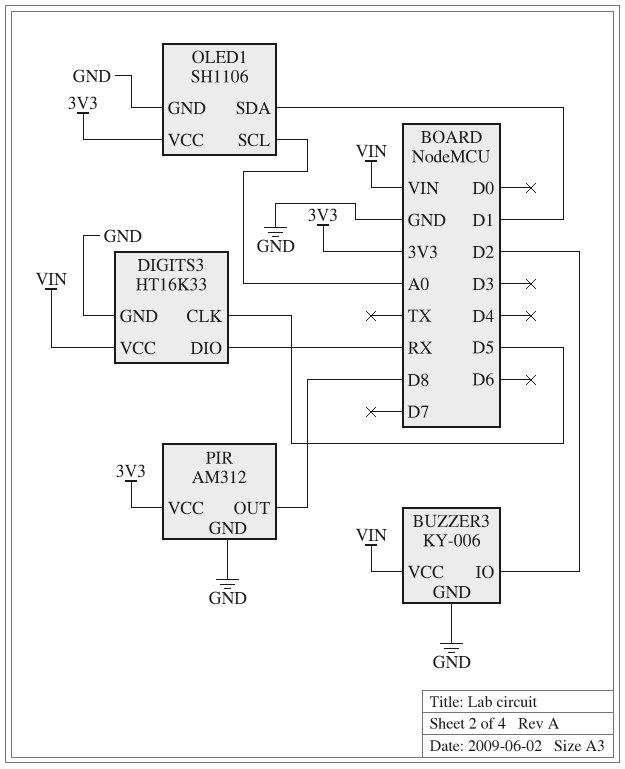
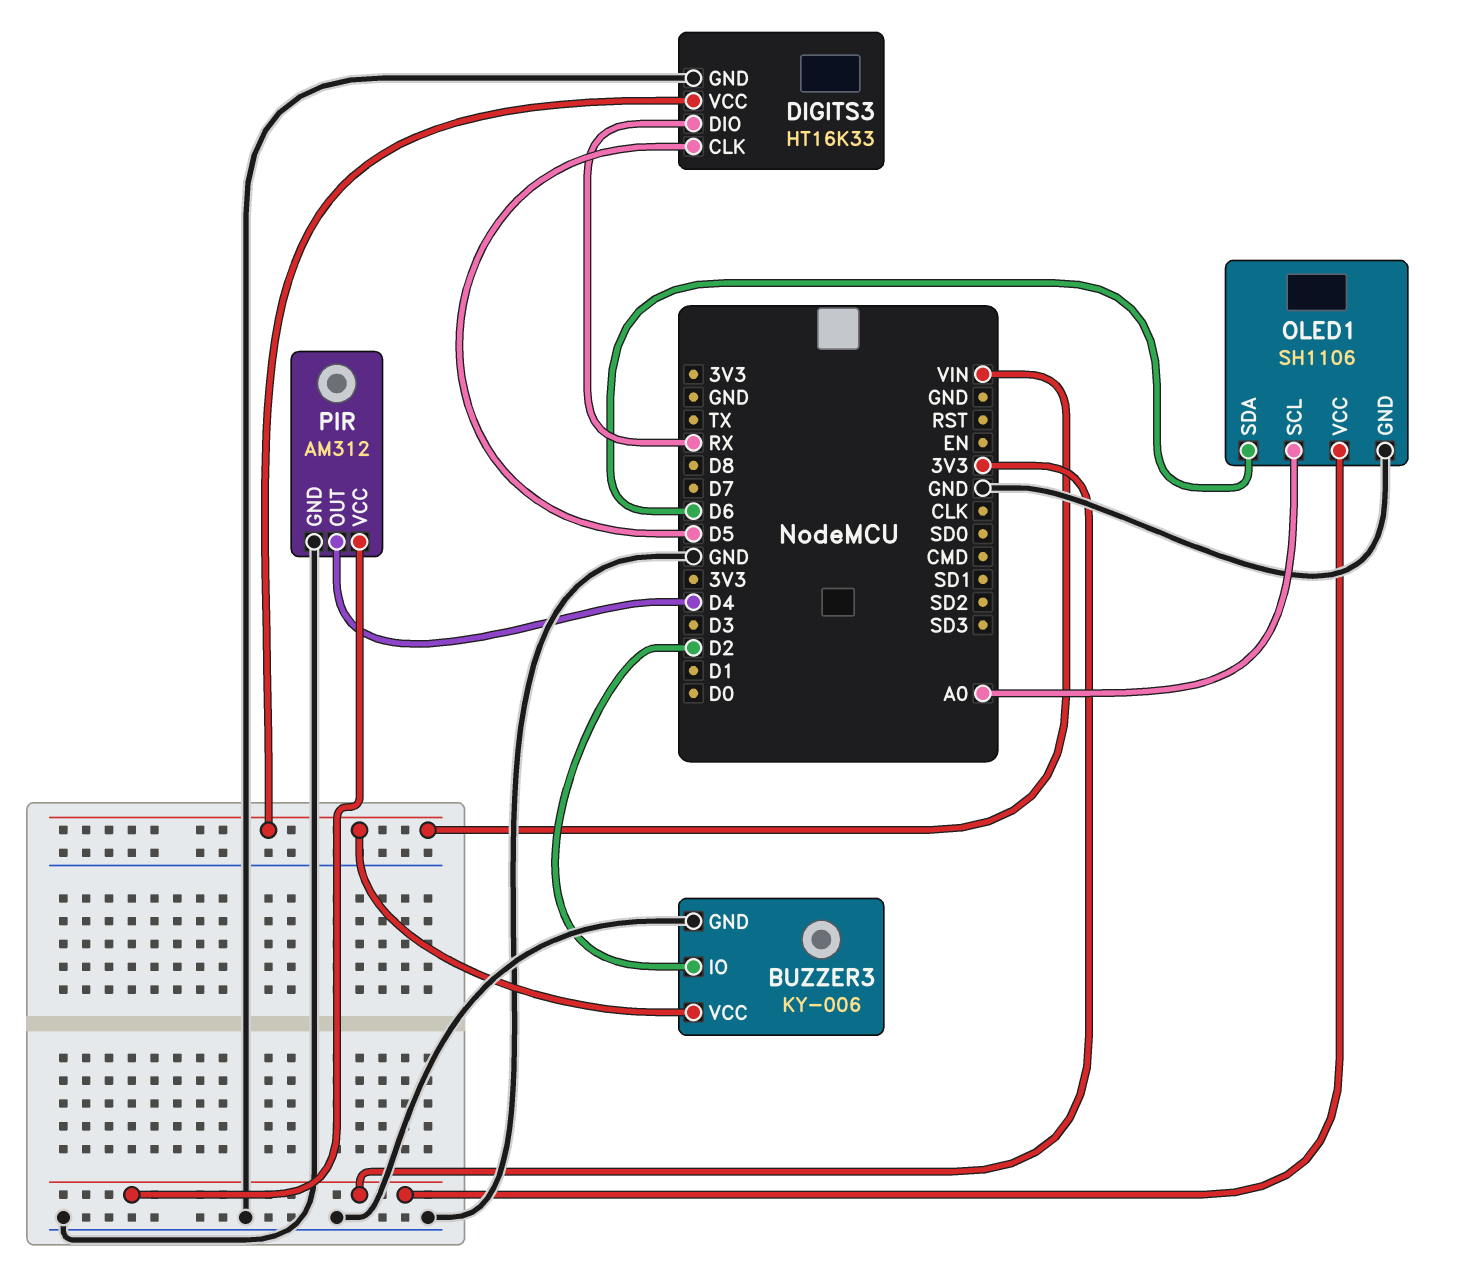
OLED1 pin SDA: D1 -> D6
PIR pin OUT: D8 -> D4

